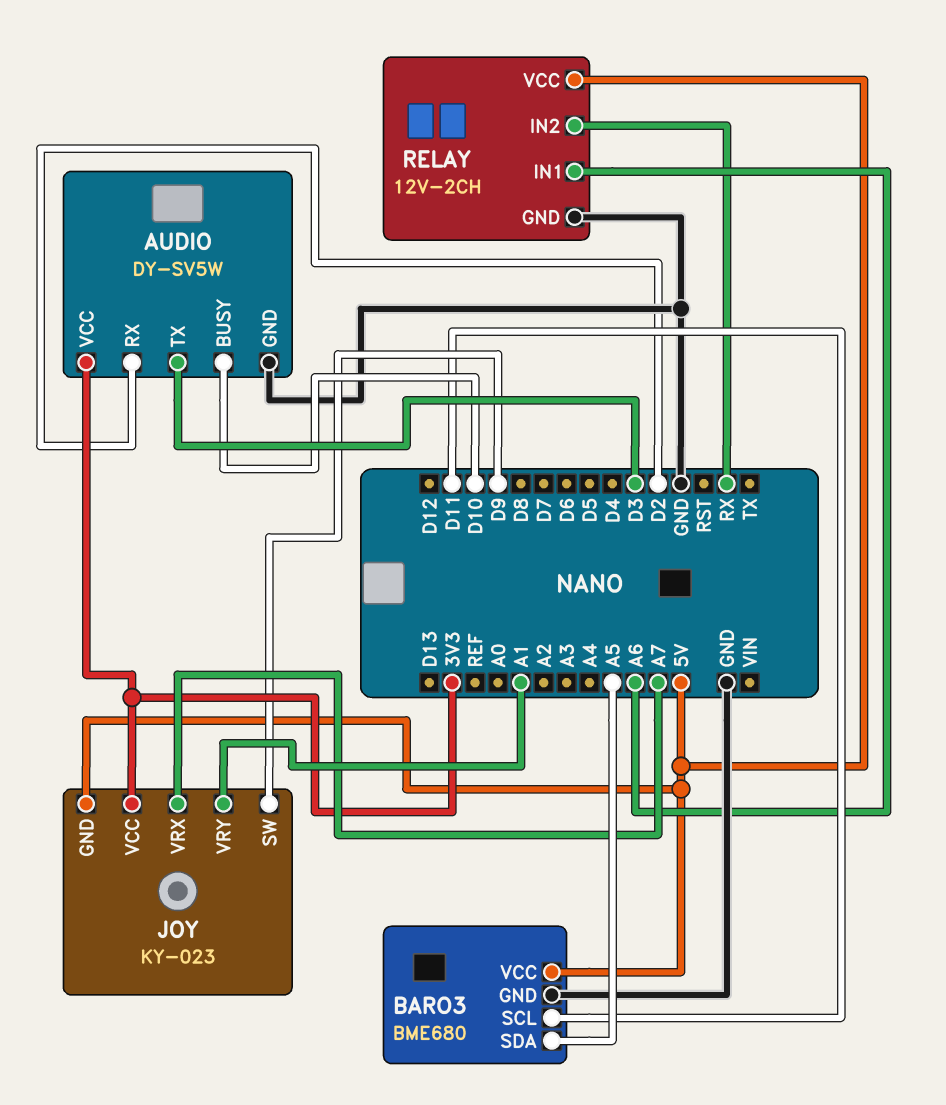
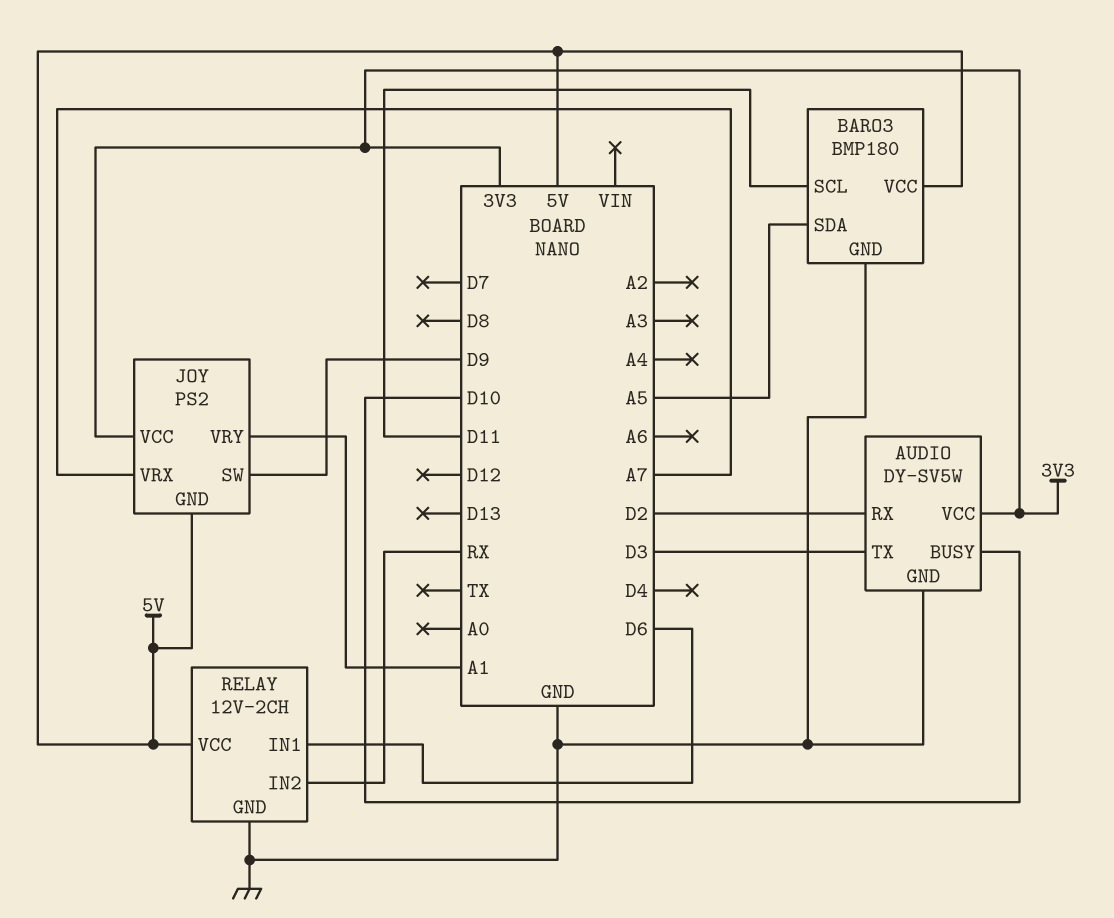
BARO3: BME680 -> BMP180
JOY: KY-023 -> PS2
RELAY pin IN1: A6 -> D6

